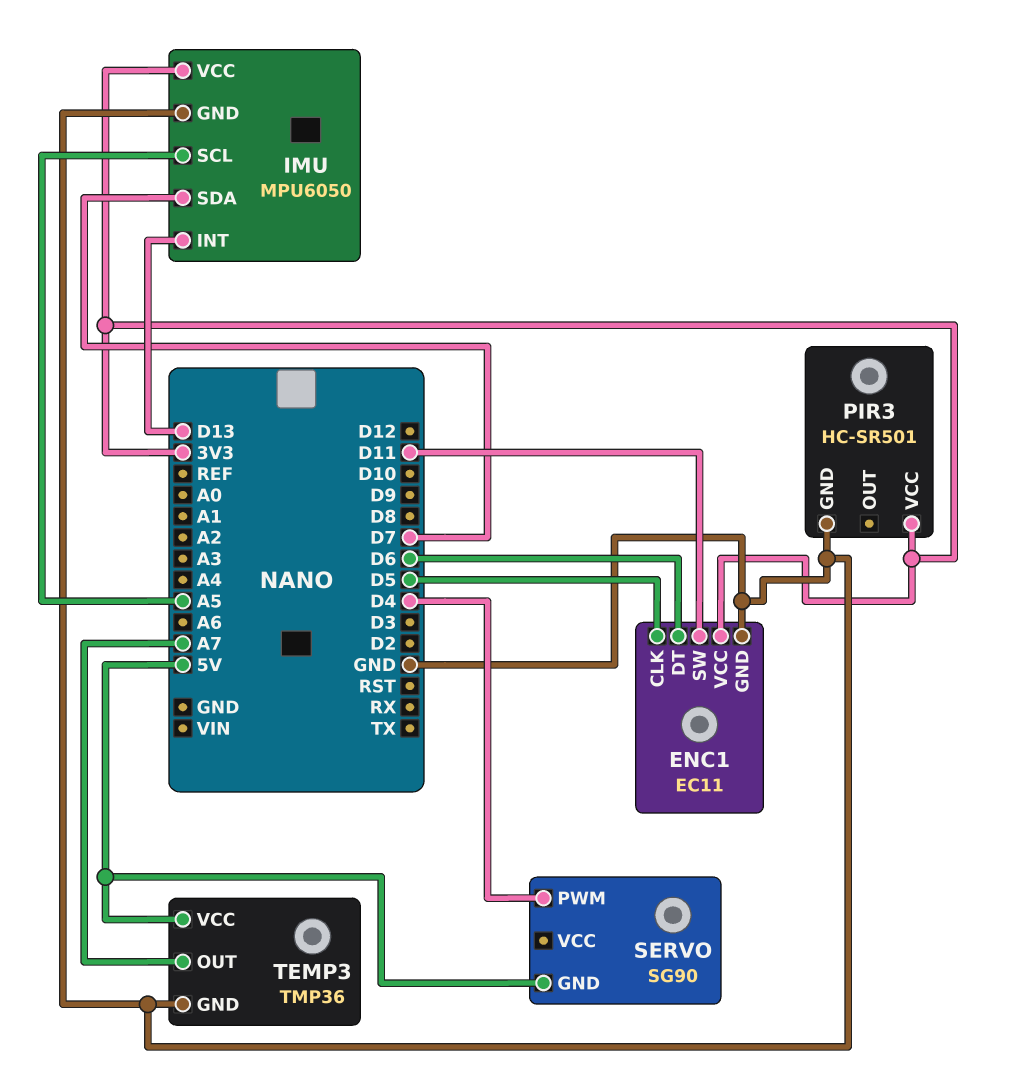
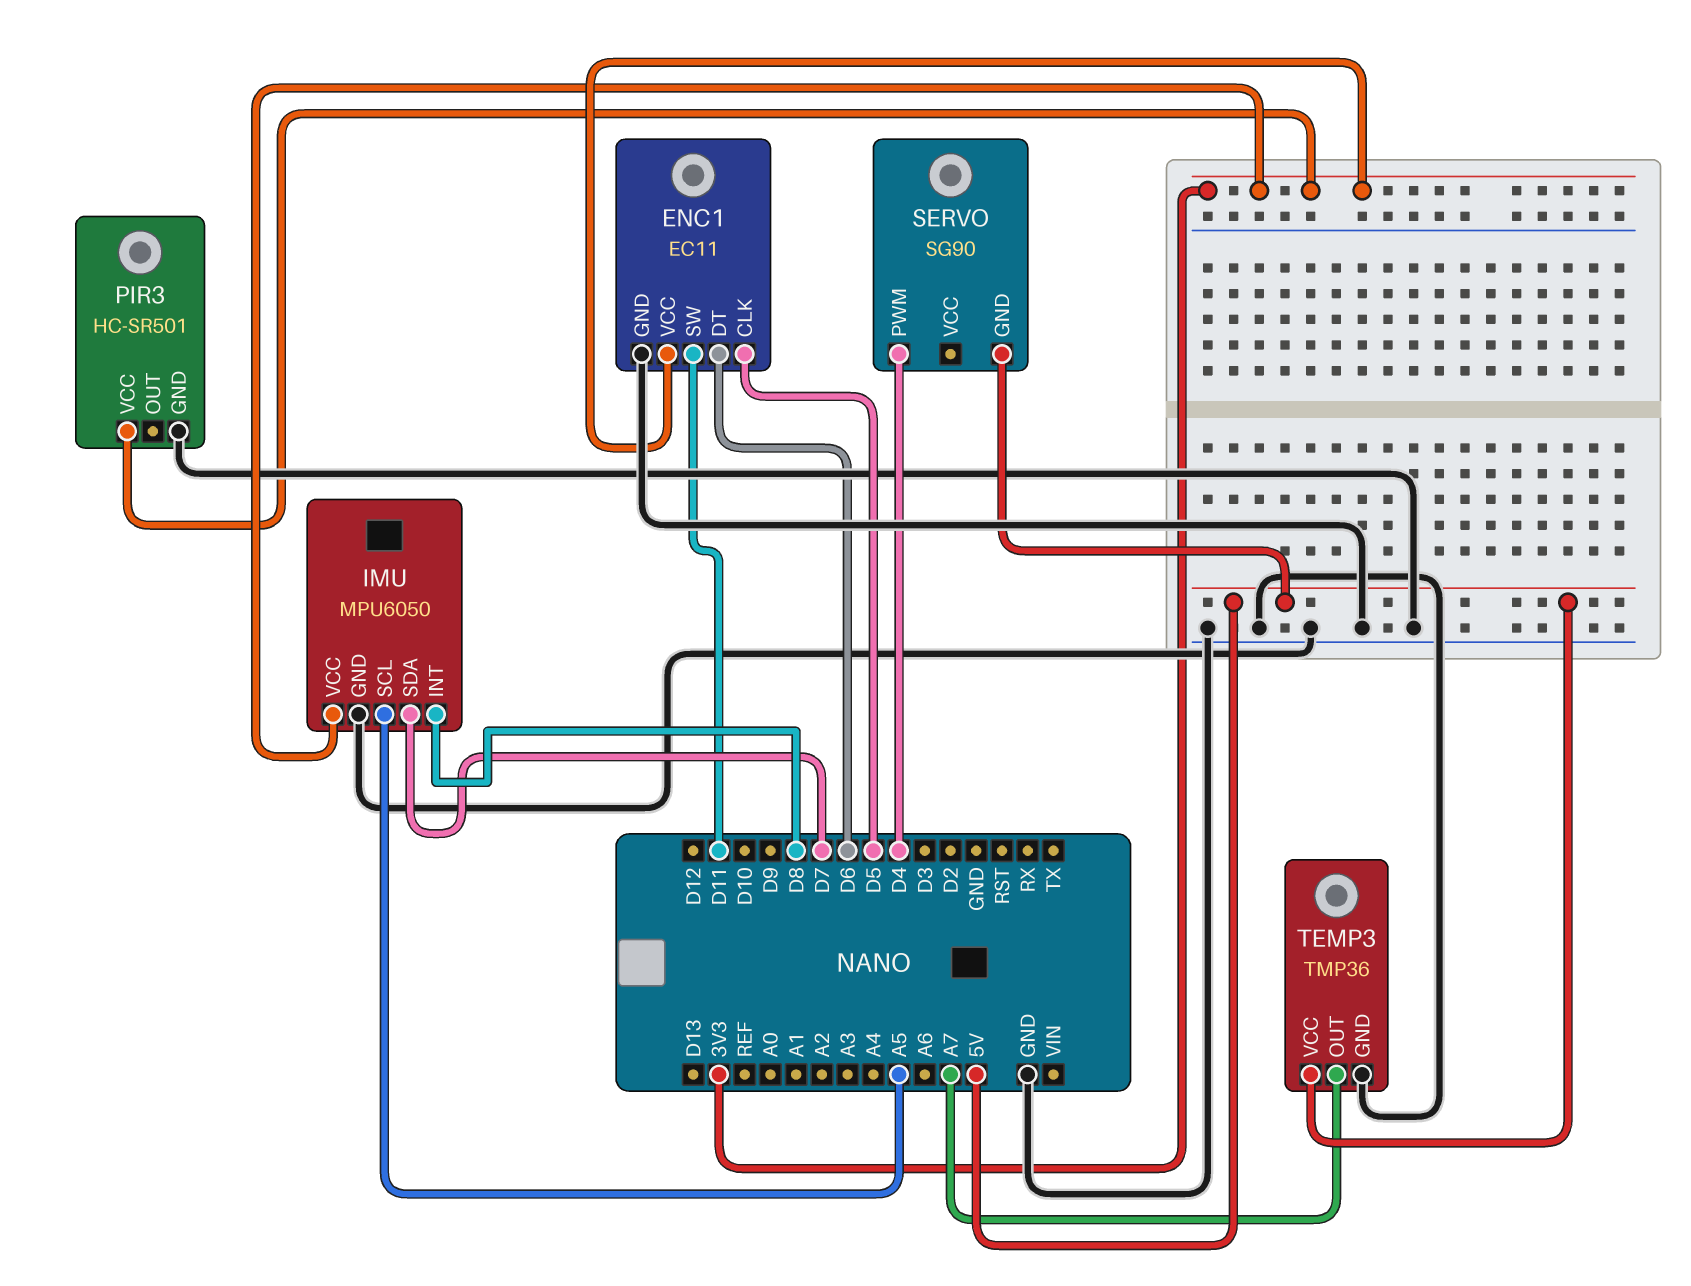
IMU pin INT: D13 -> D8

